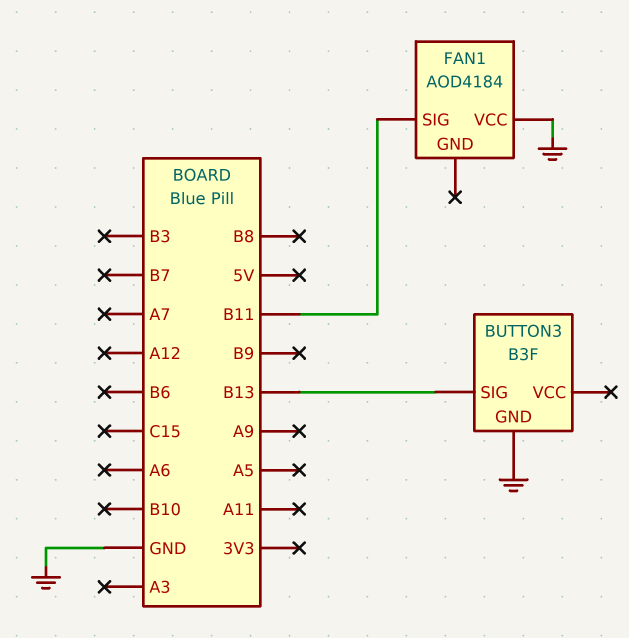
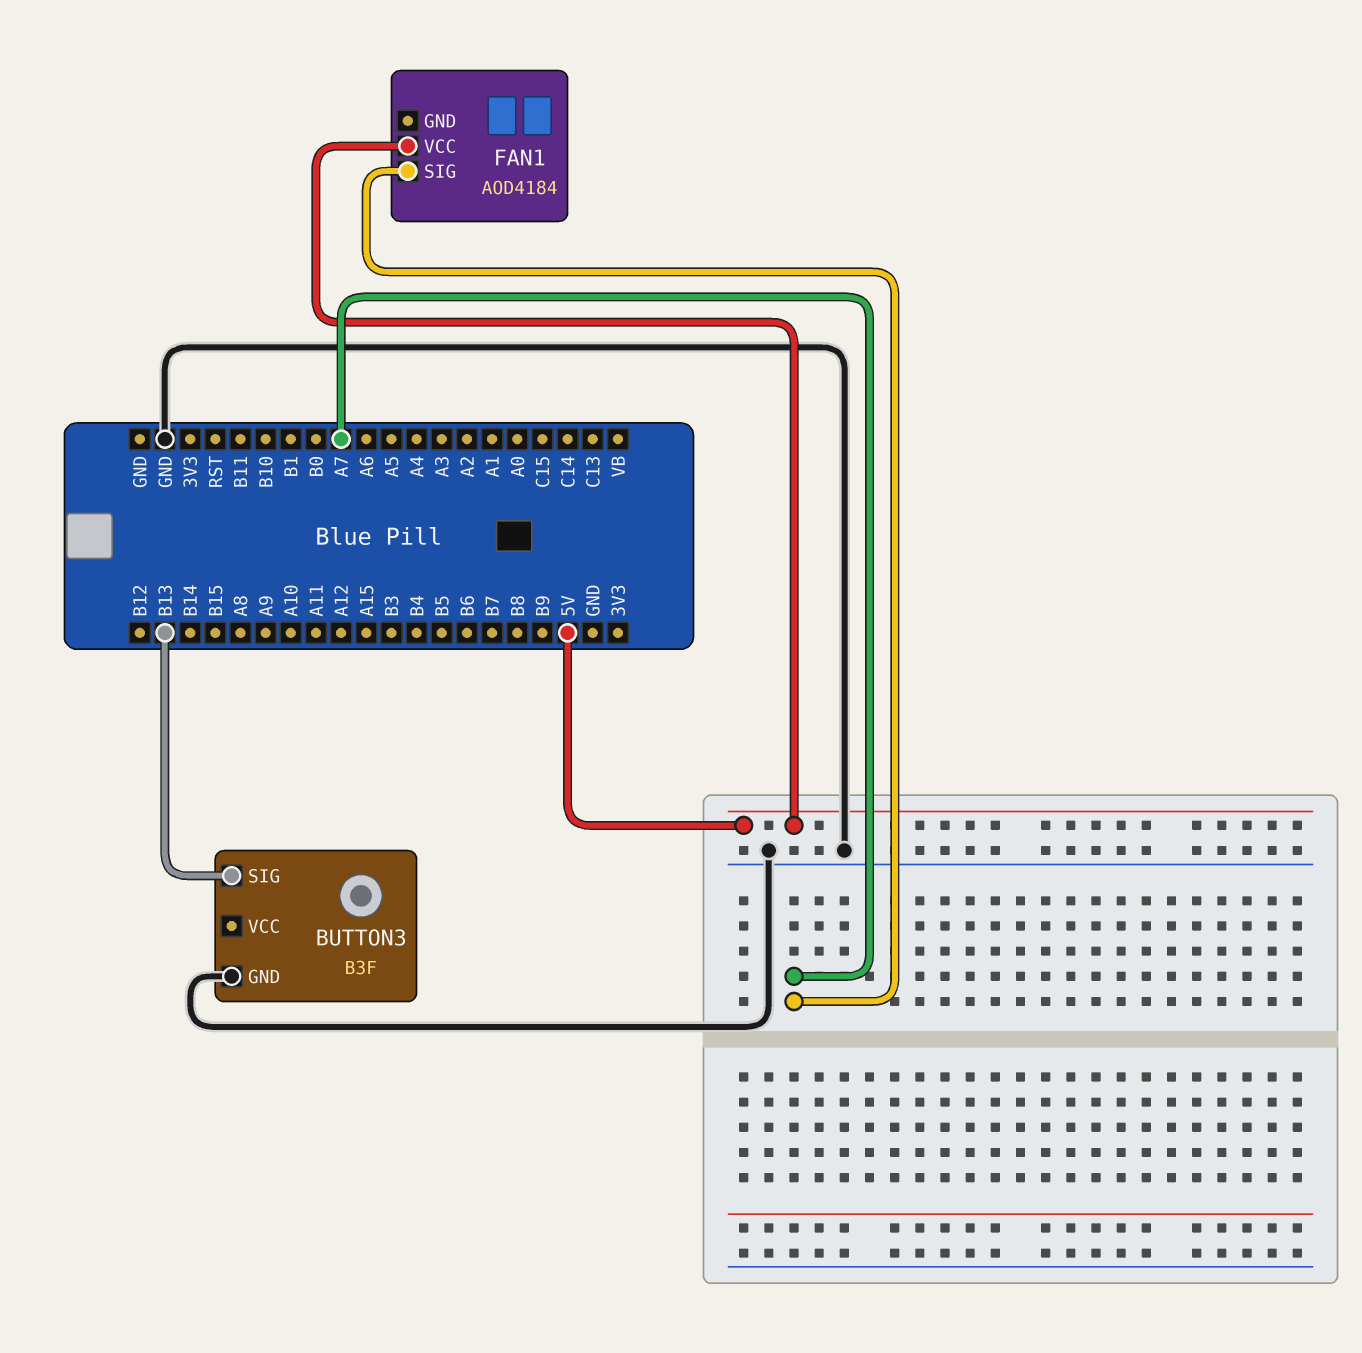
FAN1 pin SIG: B11 -> A7
FAN1 pin VCC: GND -> 5V

